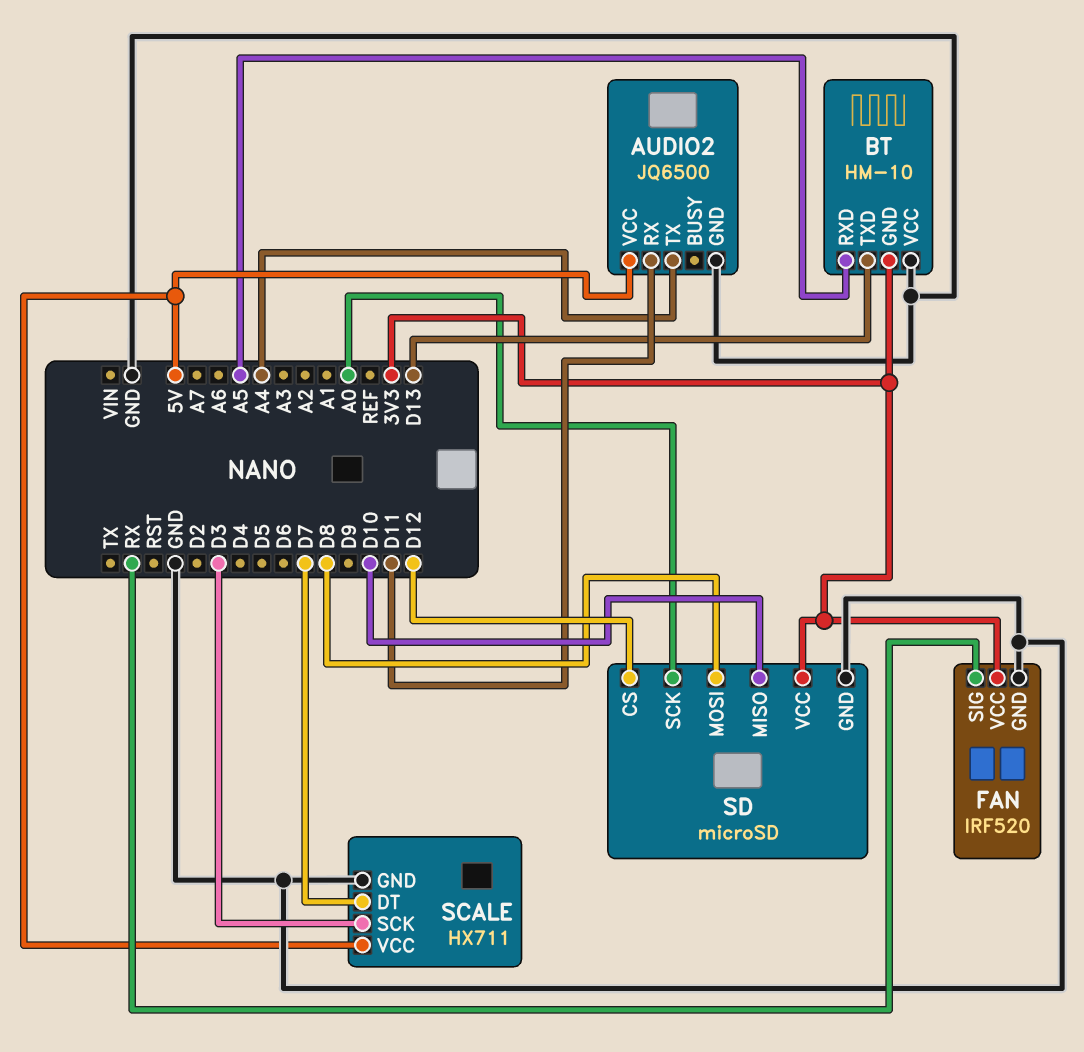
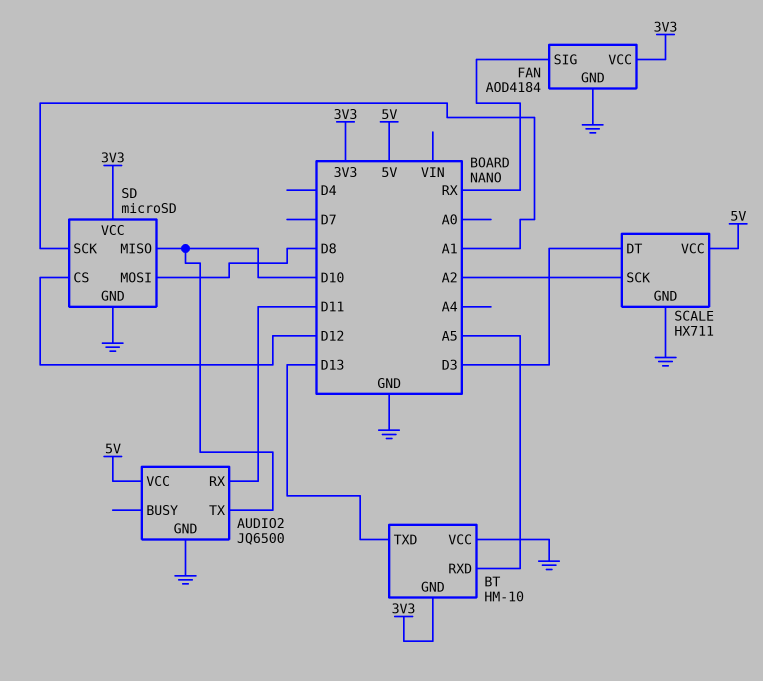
AUDIO2 pin TX: A4 -> D10
FAN: IRF520 -> AOD4184
SCALE pin DT: D7 -> D3
SCALE pin SCK: D3 -> A2
SD pin SCK: A0 -> A1

